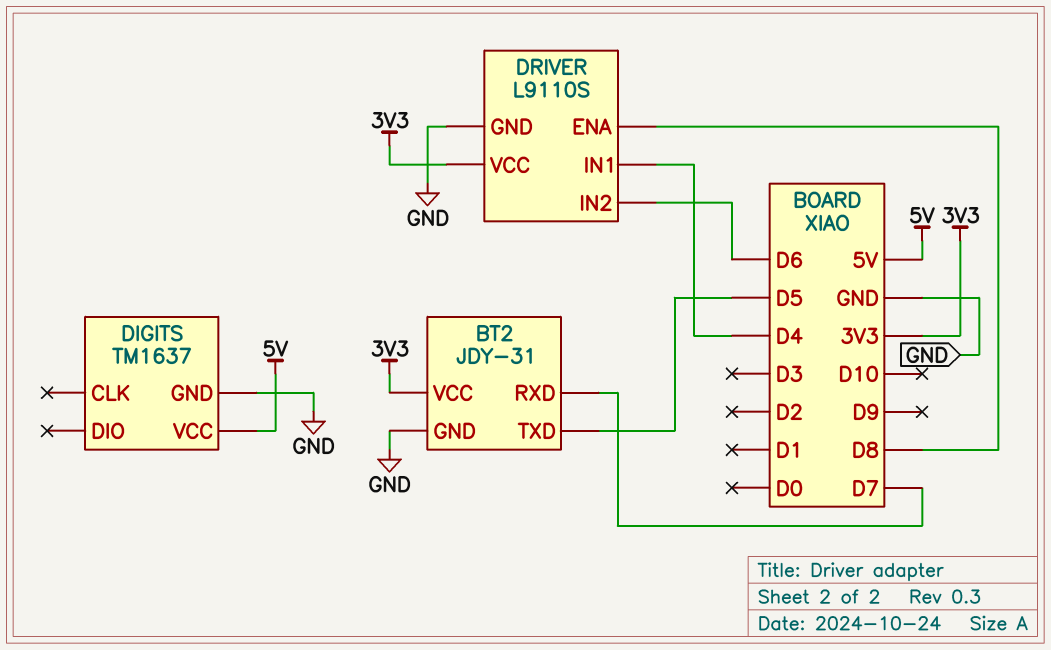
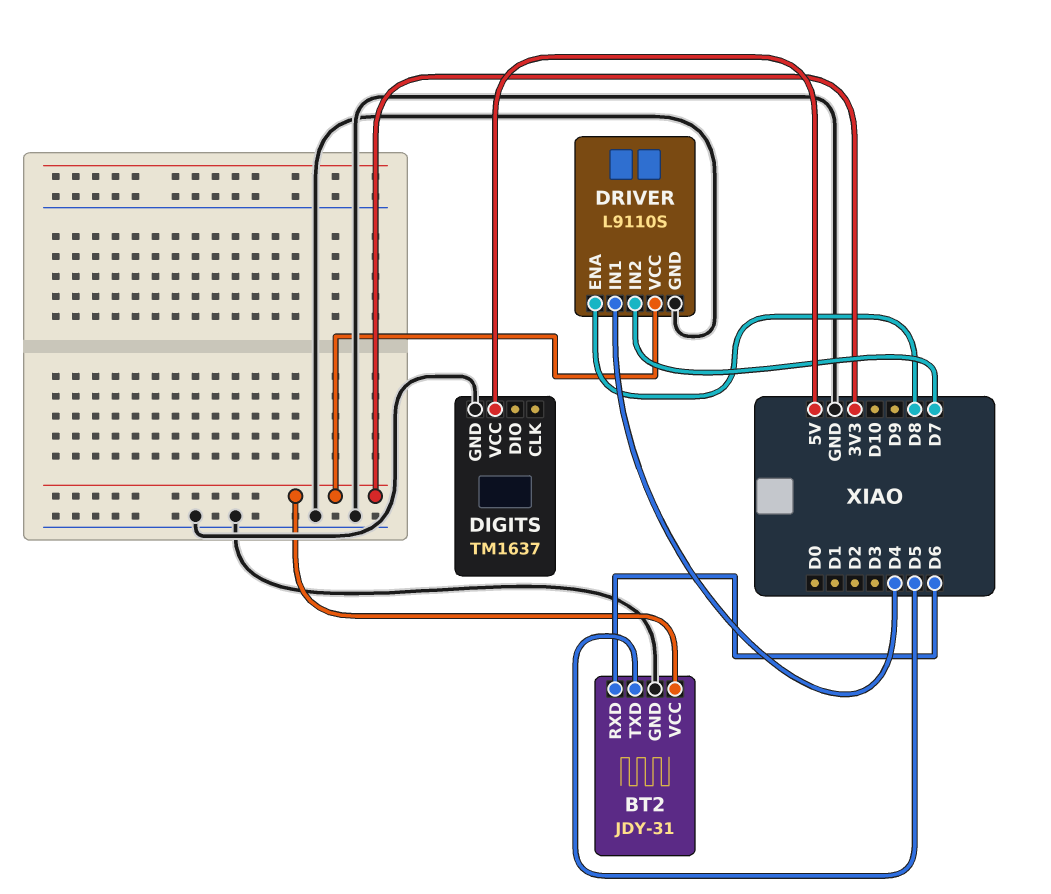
BT2 pin RXD: D7 -> D6
DRIVER pin IN2: D6 -> D7

